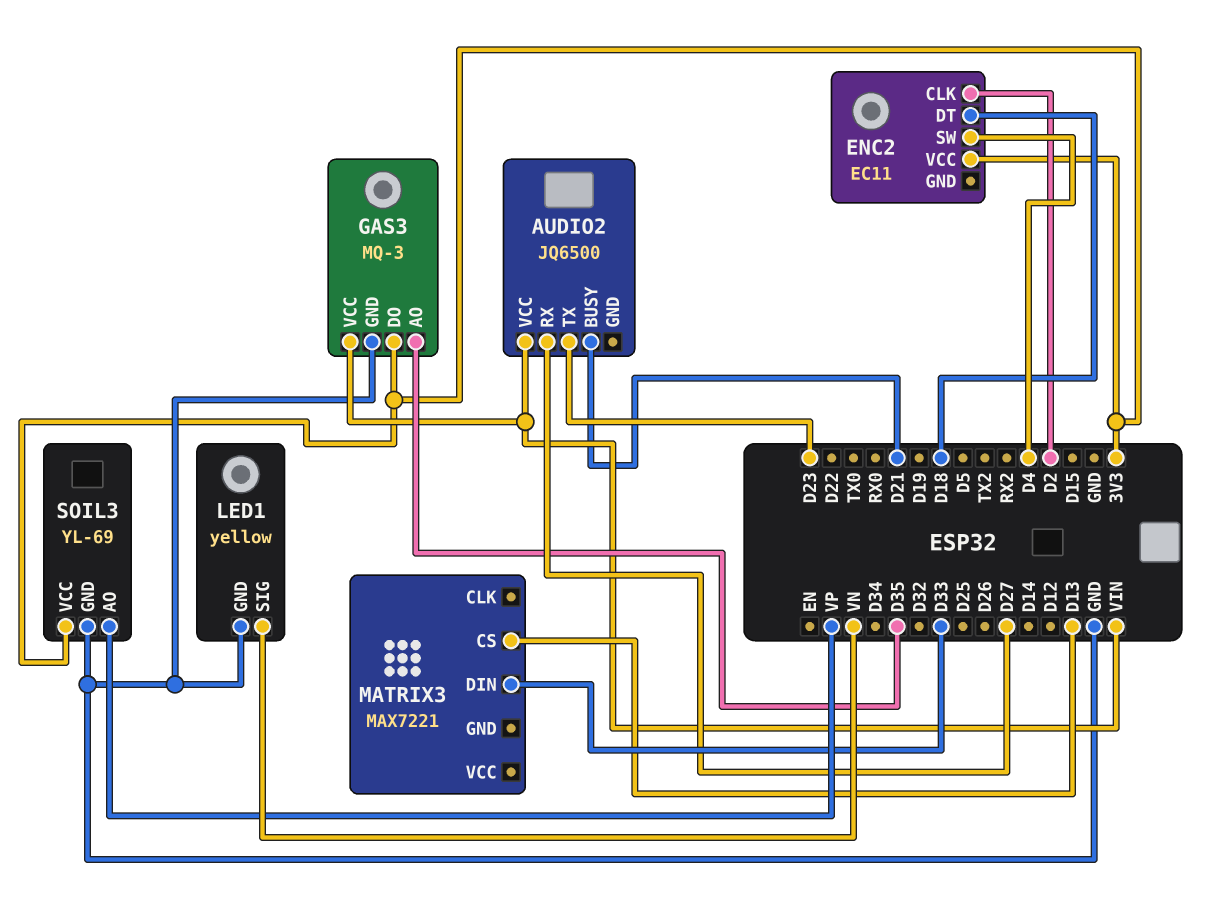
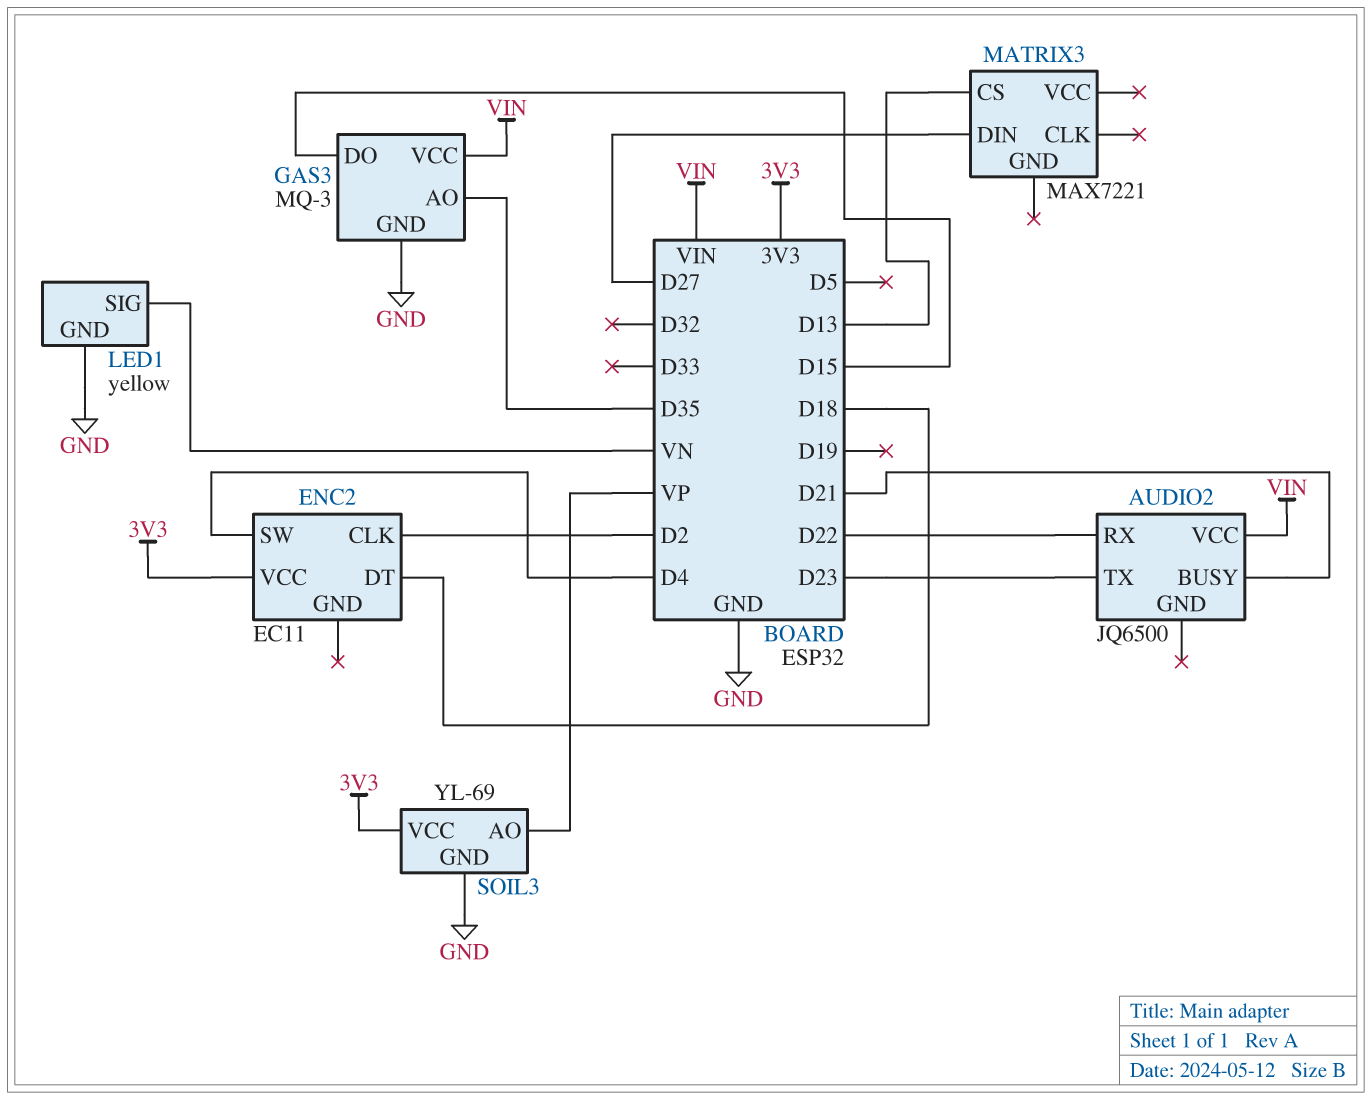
AUDIO2 pin RX: D27 -> D22
GAS3 pin DO: 3V3 -> D15
MATRIX3 pin DIN: D33 -> D27

